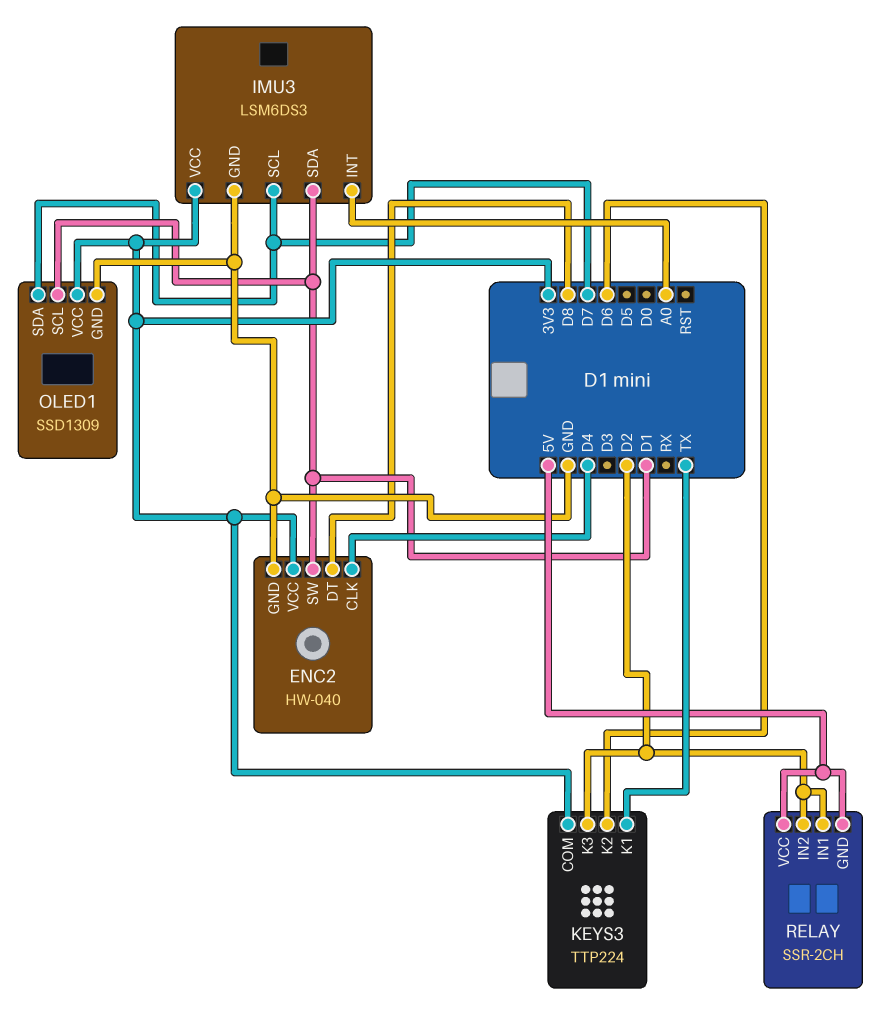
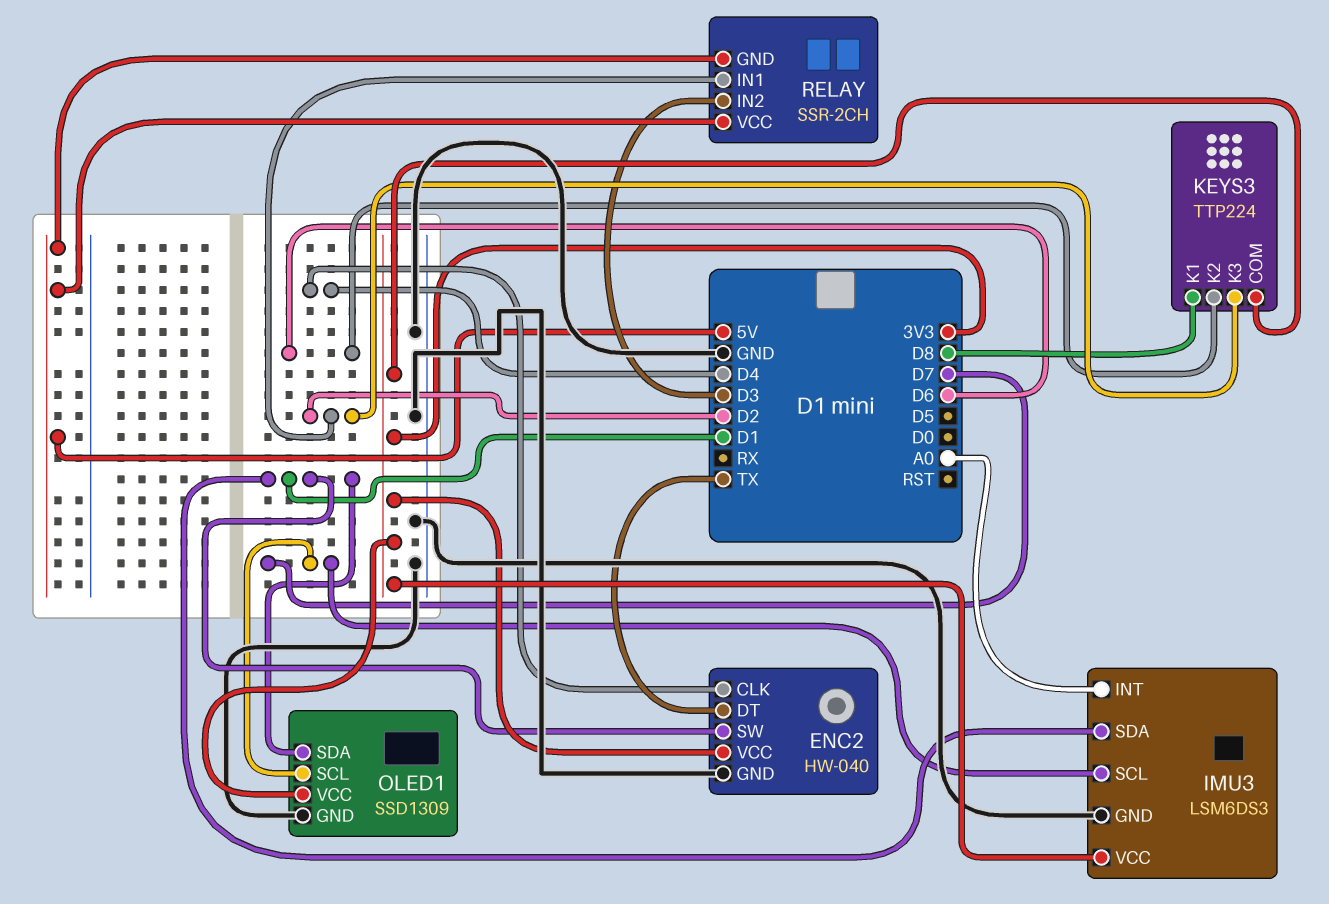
ENC2 pin DT: D8 -> TX
KEYS3 pin K1: TX -> D8
OLED1 pin SCL: D1 -> D7
OLED1 pin SDA: D7 -> D1
RELAY pin IN2: D2 -> D3

